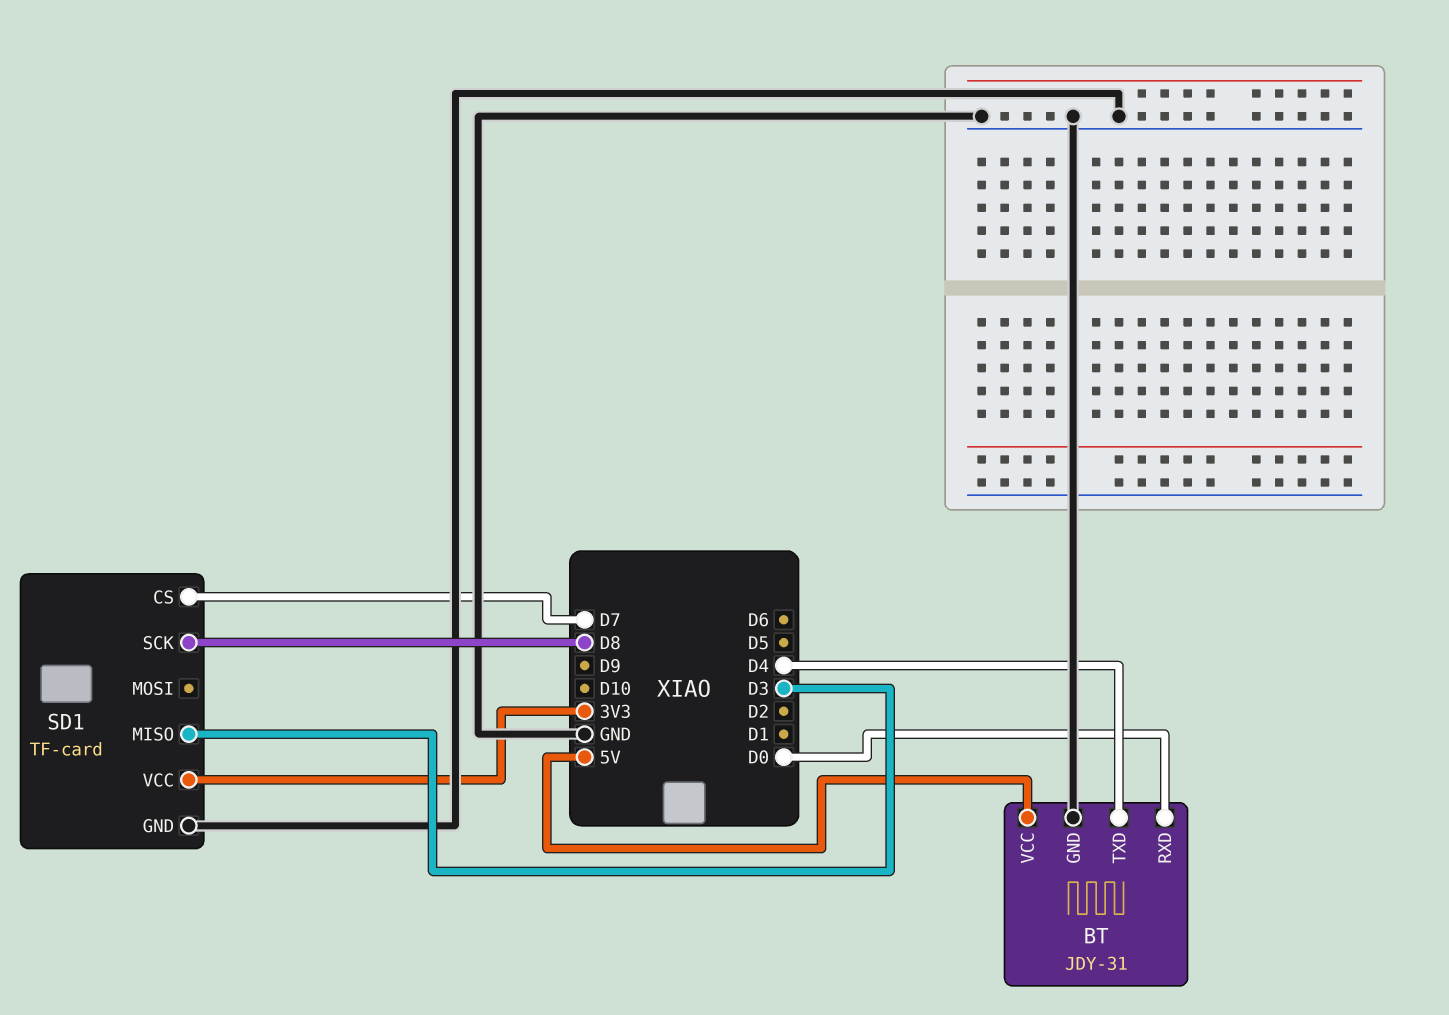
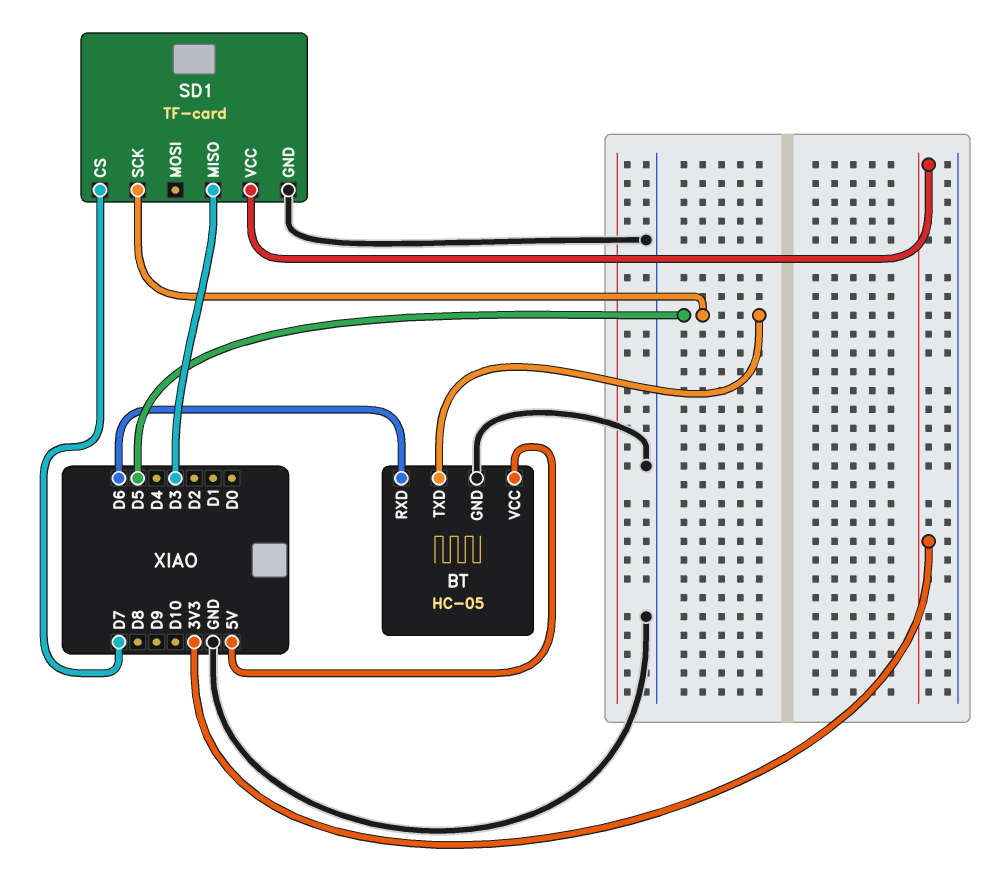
BT: JDY-31 -> HC-05
BT pin RXD: D0 -> D6
BT pin TXD: D4 -> D5
SD1 pin SCK: D8 -> D5

